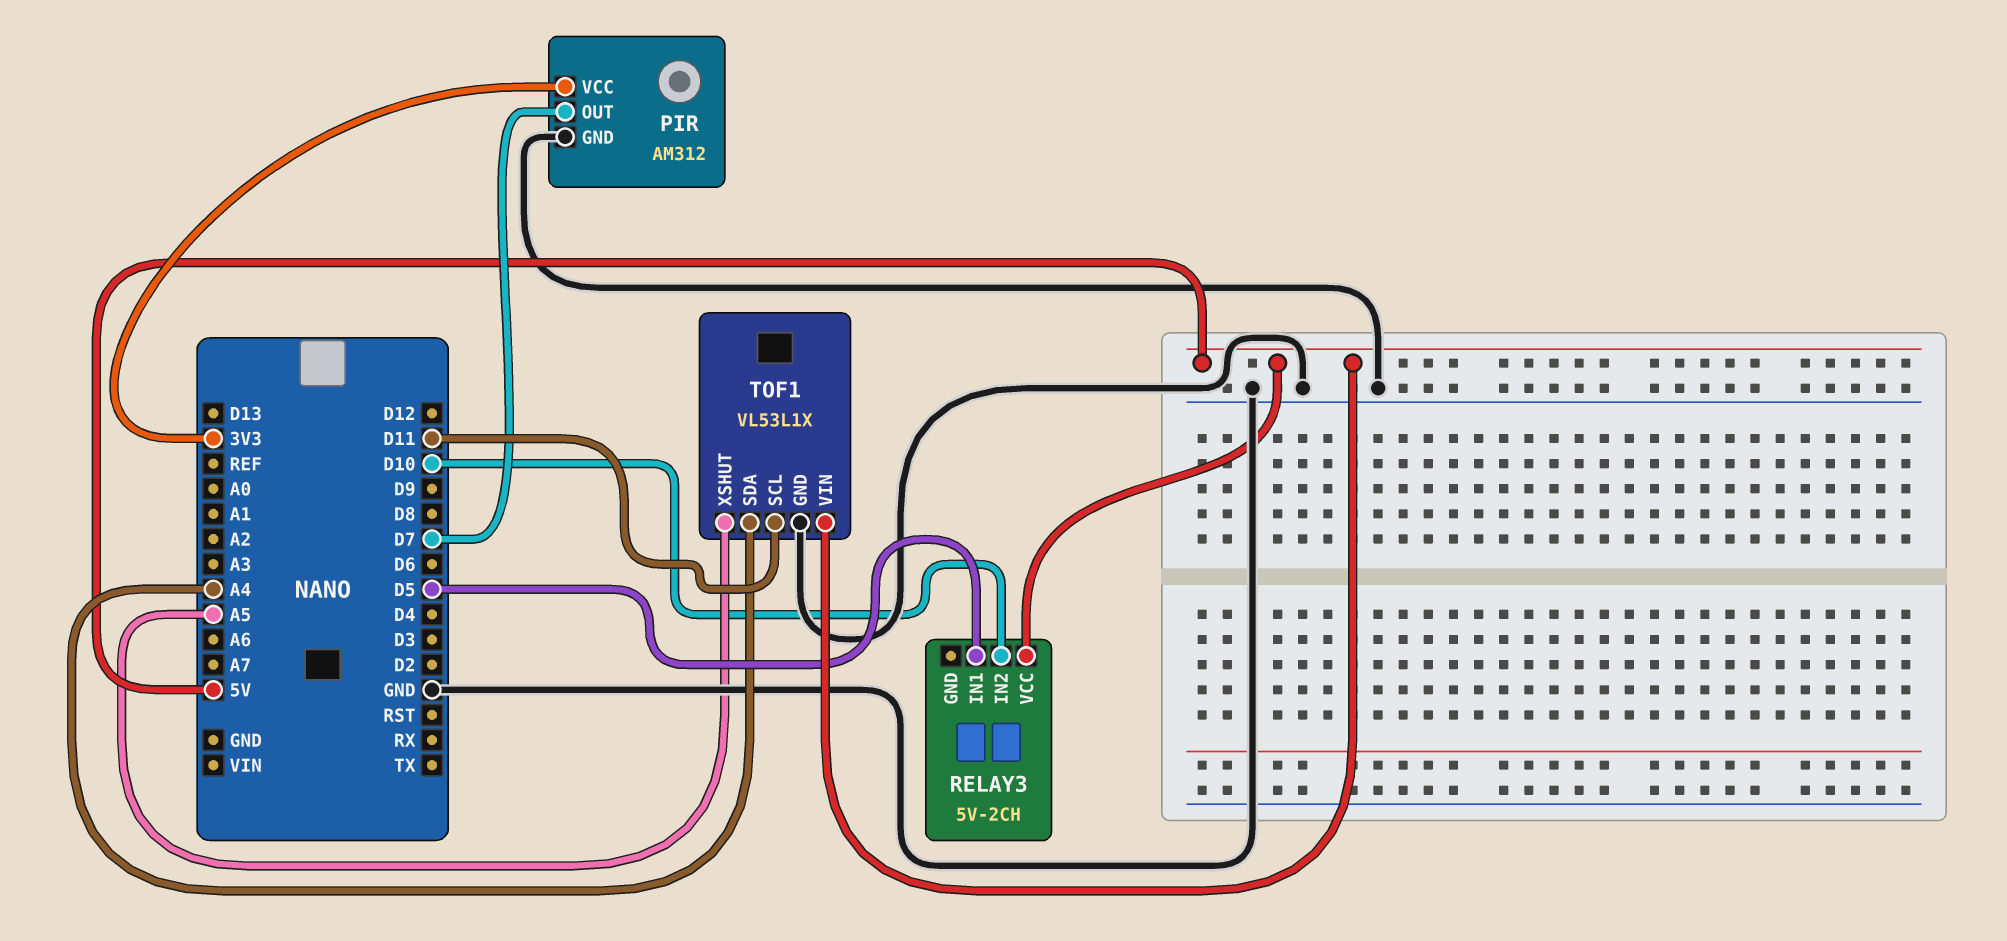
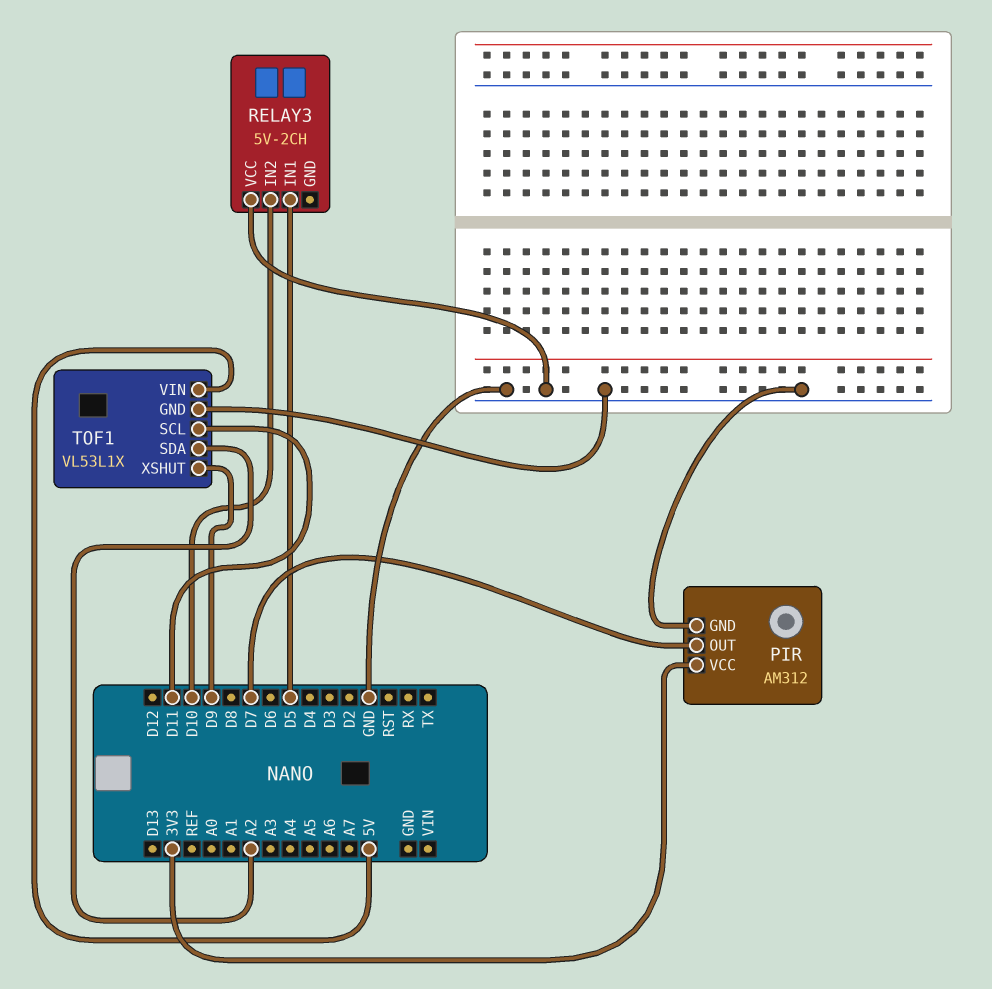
RELAY3 pin VCC: 5V -> GND
TOF1 pin SDA: A4 -> A2
TOF1 pin XSHUT: A5 -> D9

